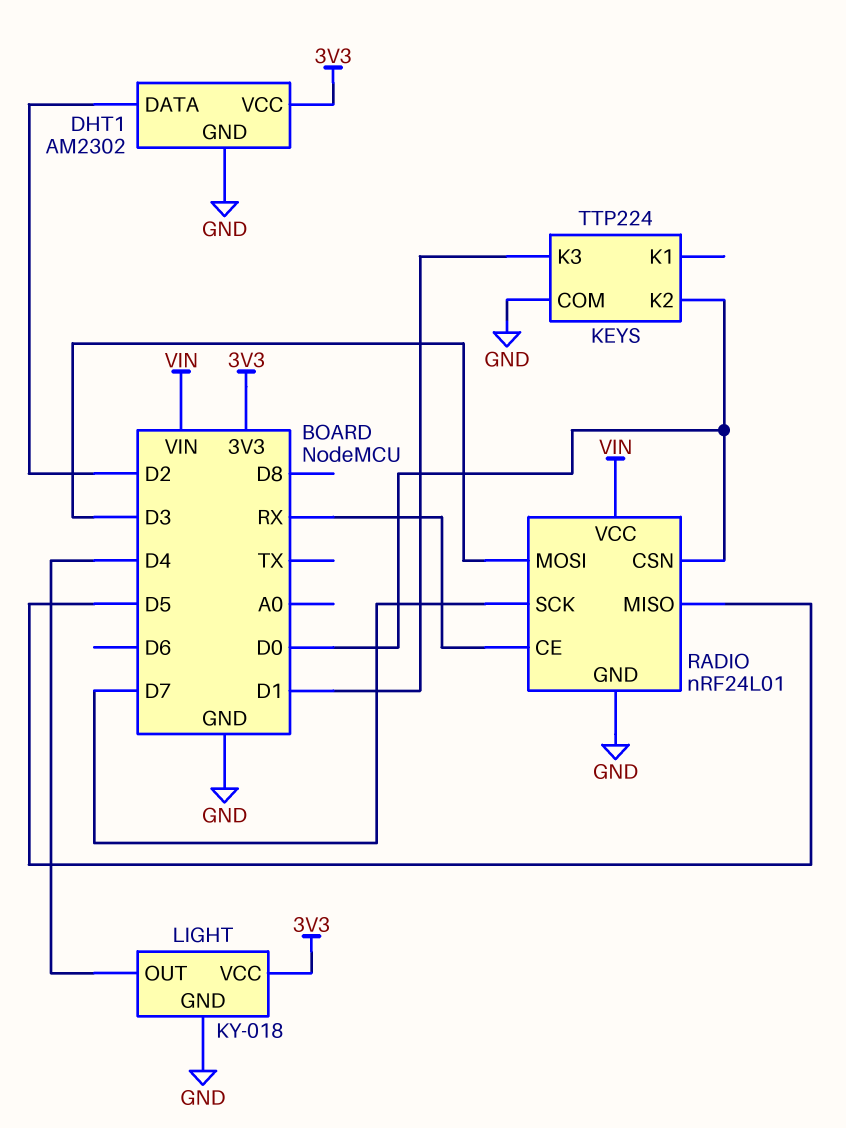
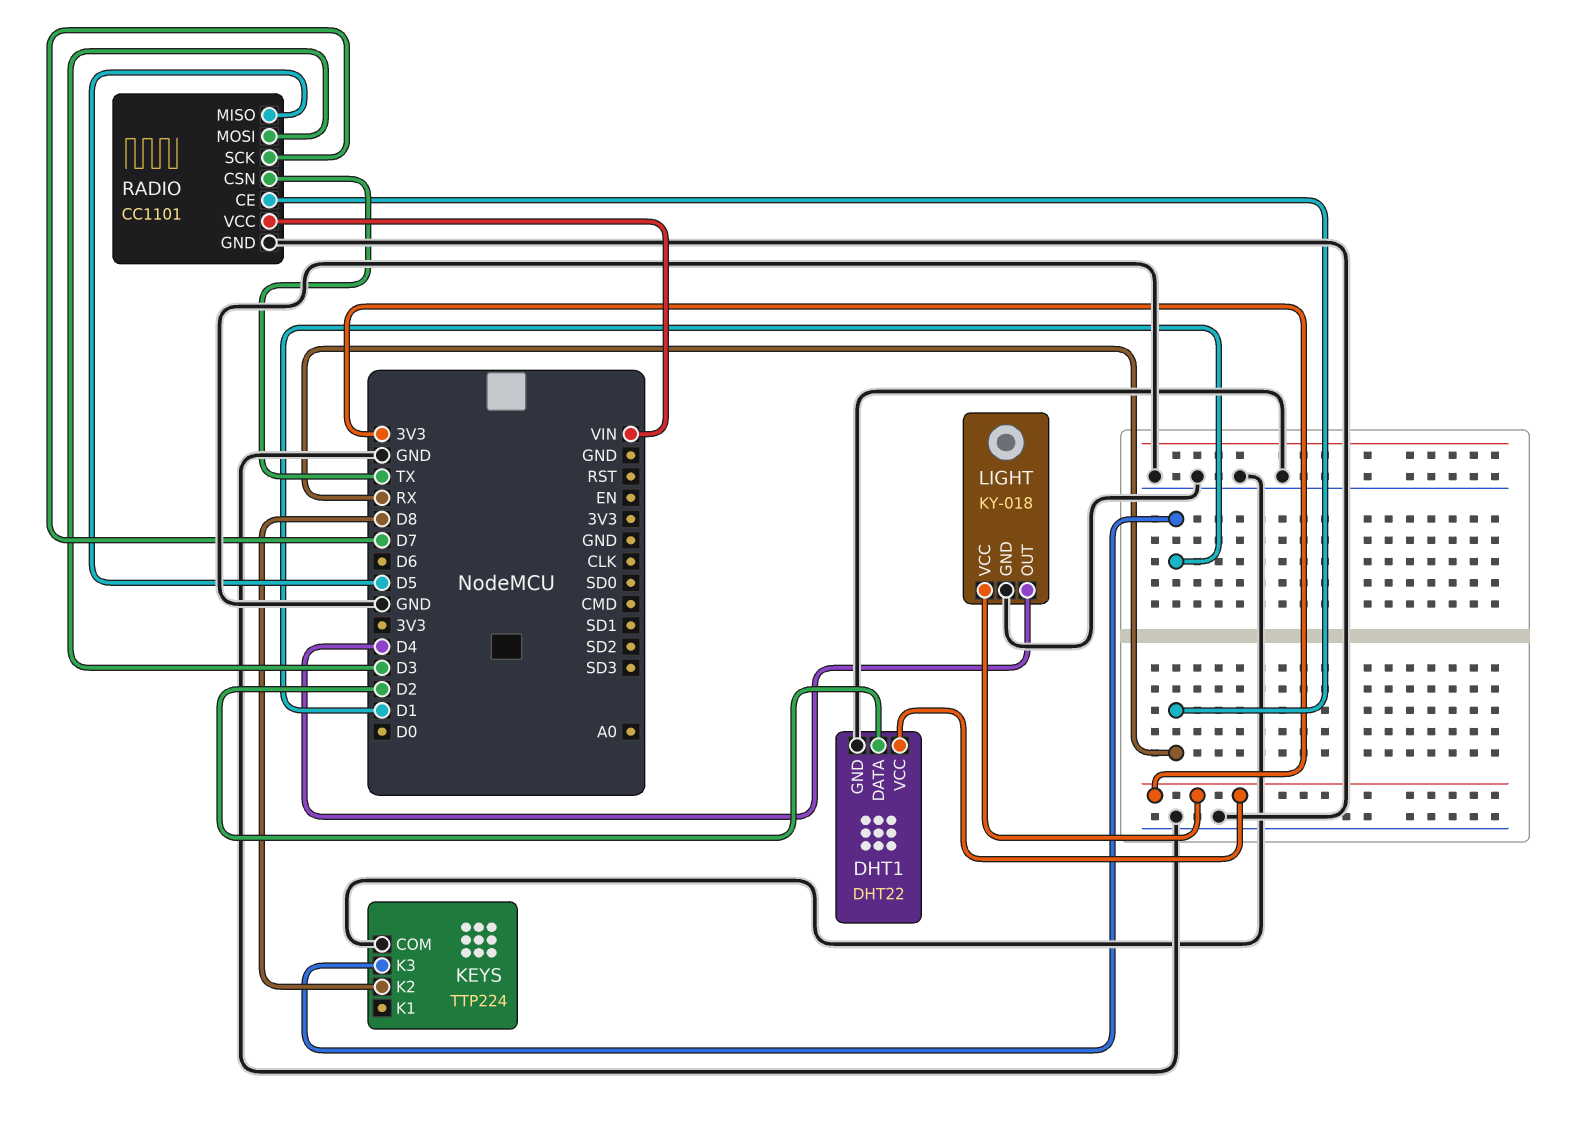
DHT1: AM2302 -> DHT22
KEYS pin K2: D0 -> D8
RADIO: nRF24L01 -> CC1101
RADIO pin CSN: D0 -> TX

